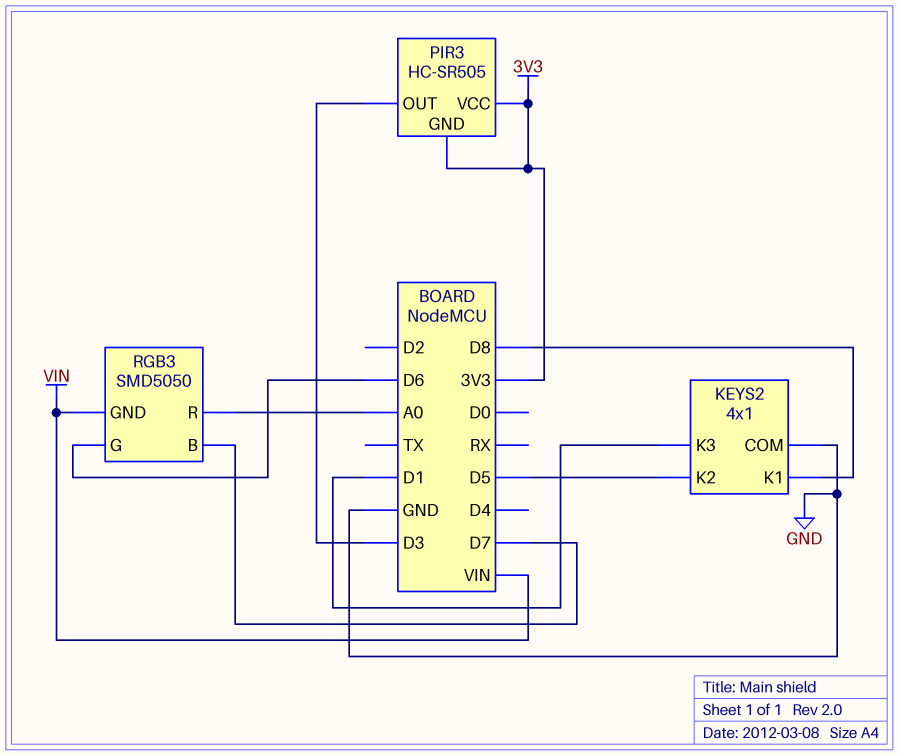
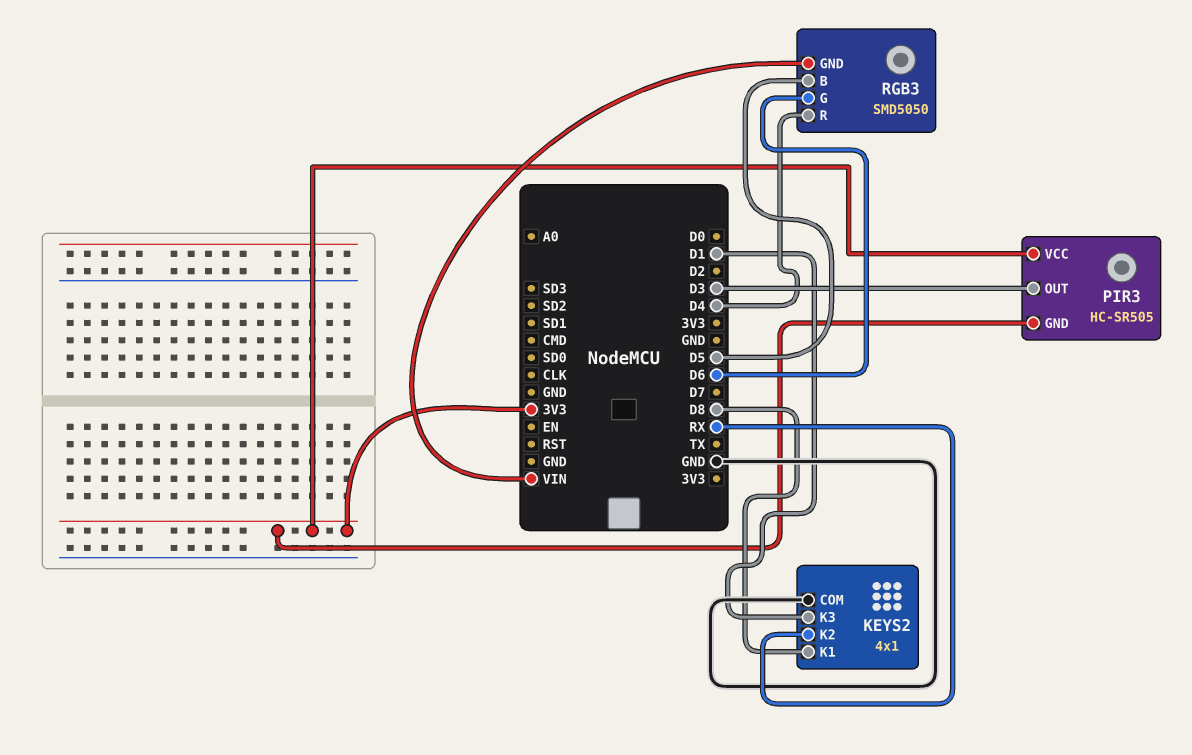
KEYS2 pin K2: D5 -> RX
RGB3 pin B: D7 -> D5
RGB3 pin R: A0 -> D4

